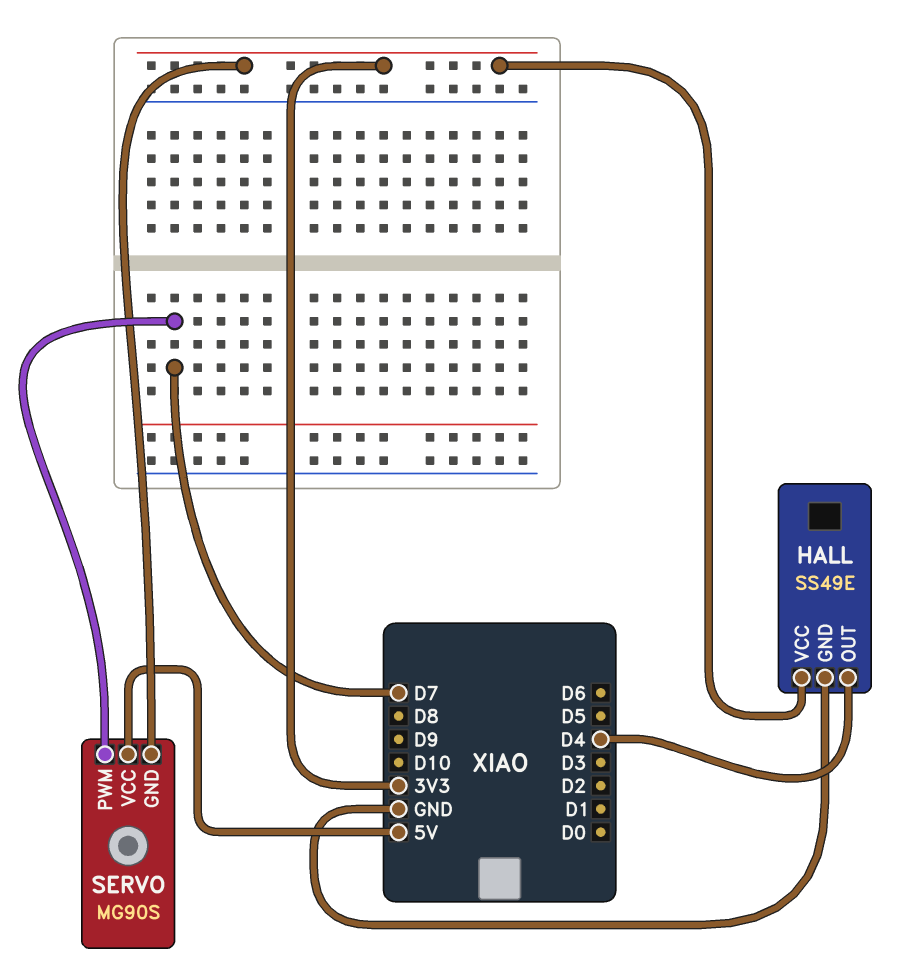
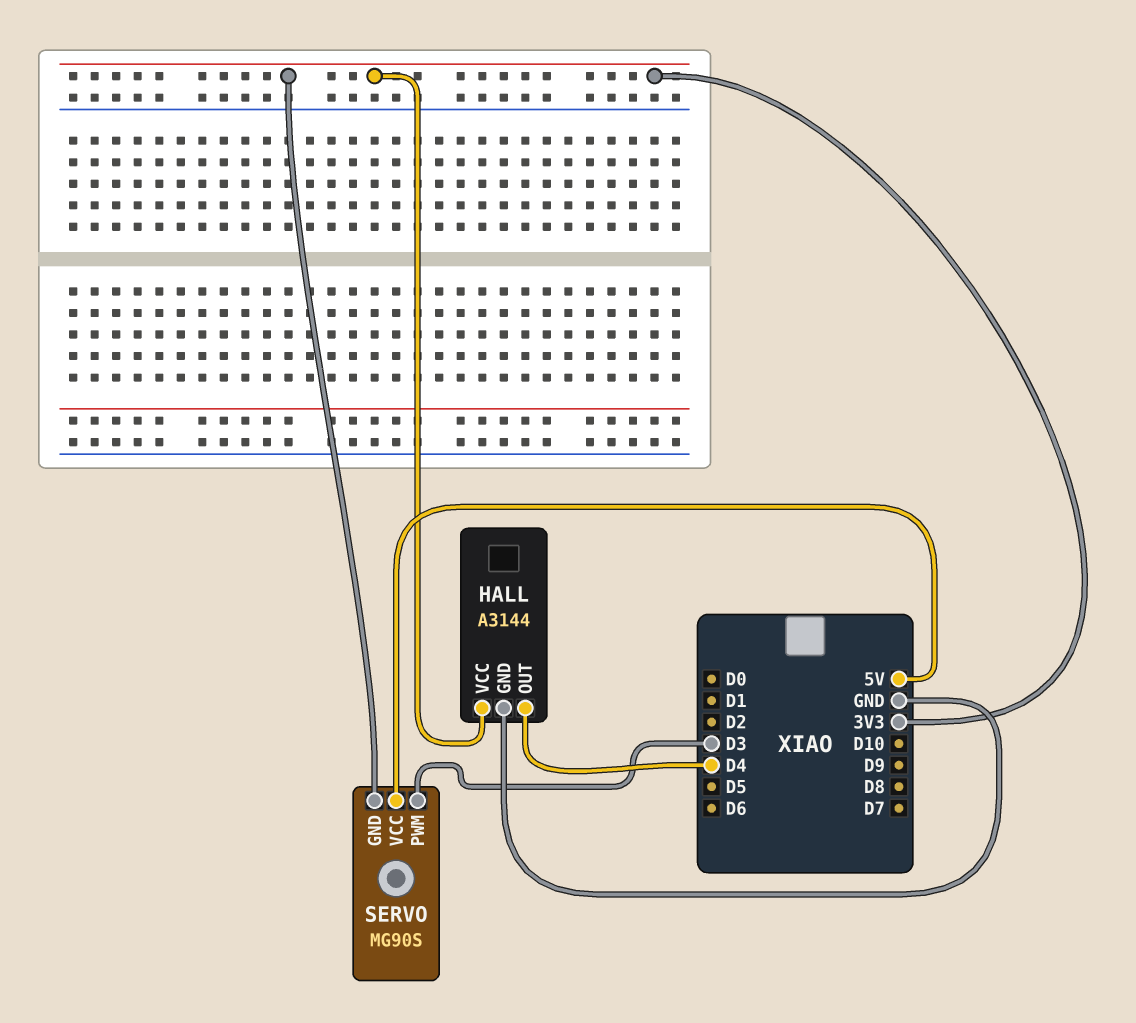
HALL: SS49E -> A3144
SERVO pin PWM: D7 -> D3

